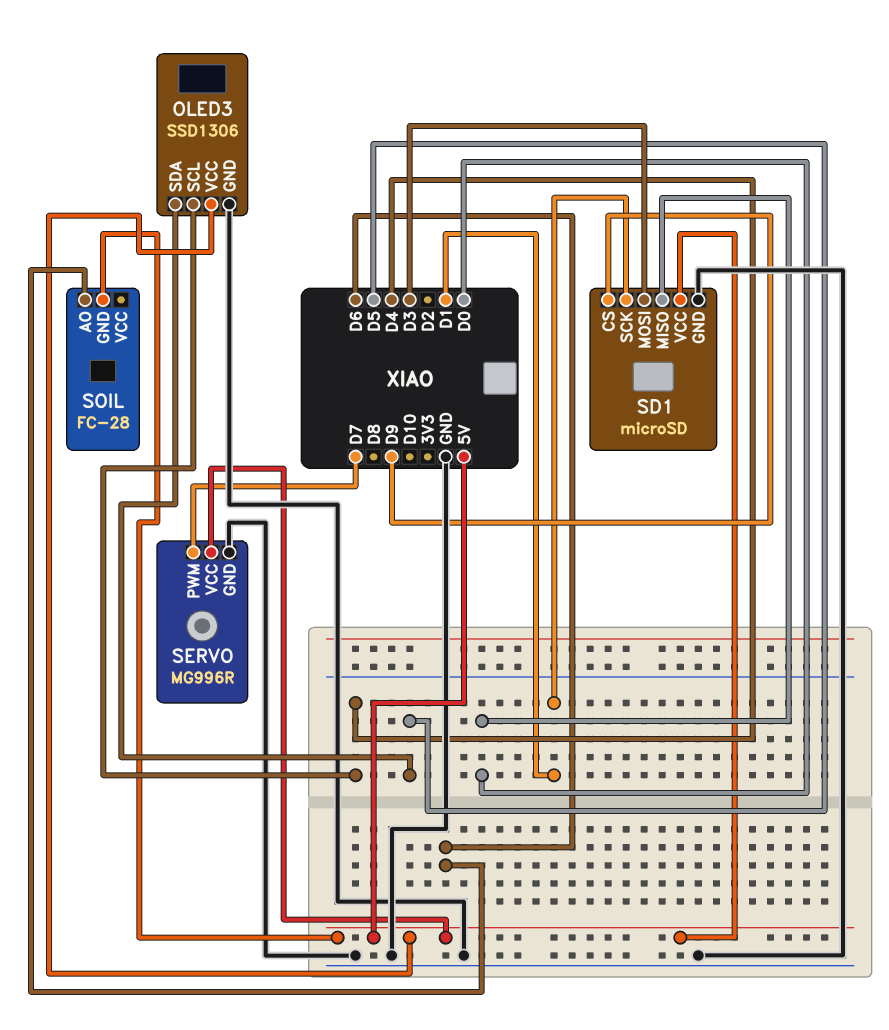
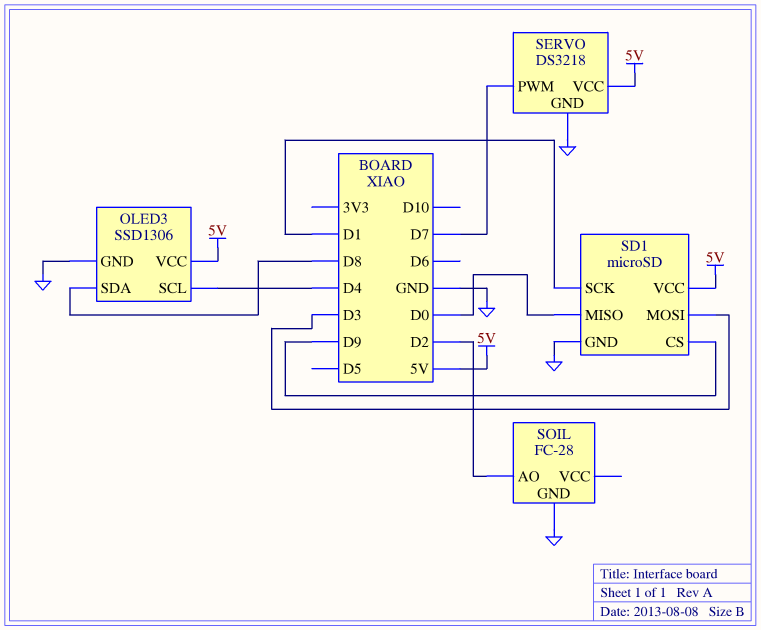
OLED3 pin SDA: D5 -> D8
SERVO: MG996R -> DS3218
SOIL pin AO: D6 -> D2
SOIL pin GND: 5V -> GND

